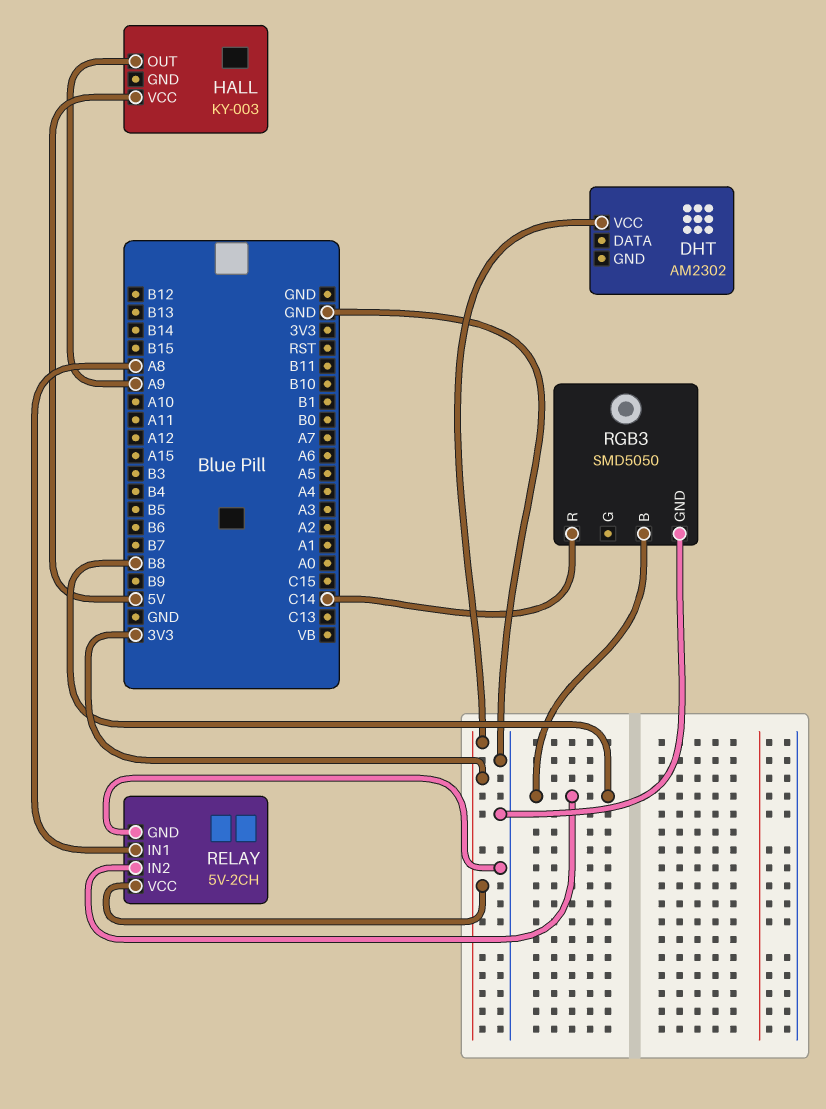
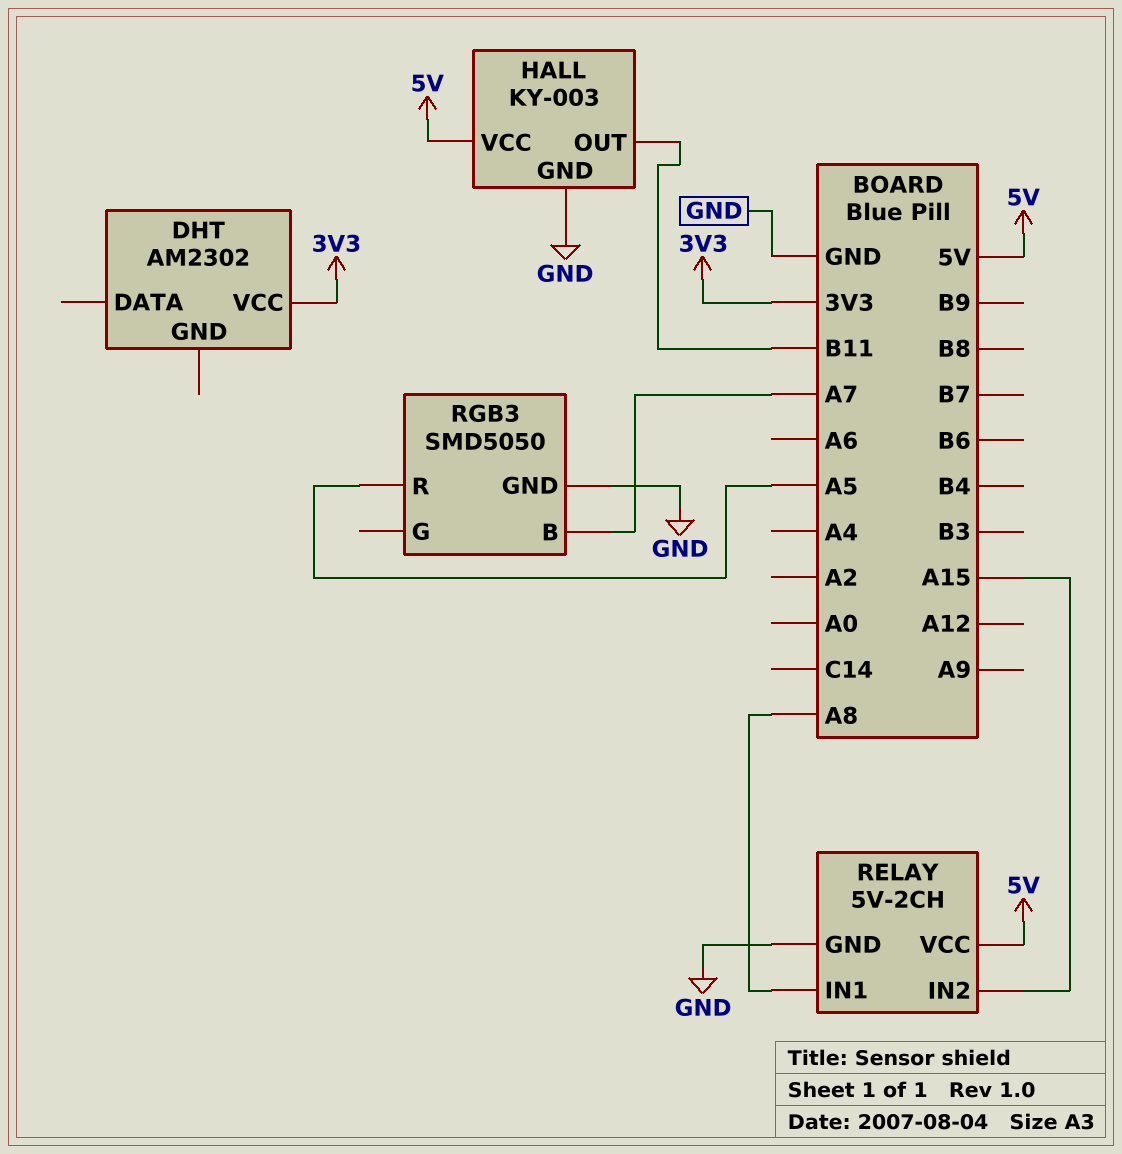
HALL pin GND: none -> GND
HALL pin OUT: A9 -> B11
RELAY pin IN2: B8 -> A15
RELAY pin VCC: 3V3 -> 5V
RGB3 pin B: B8 -> A7
RGB3 pin R: C14 -> A5

